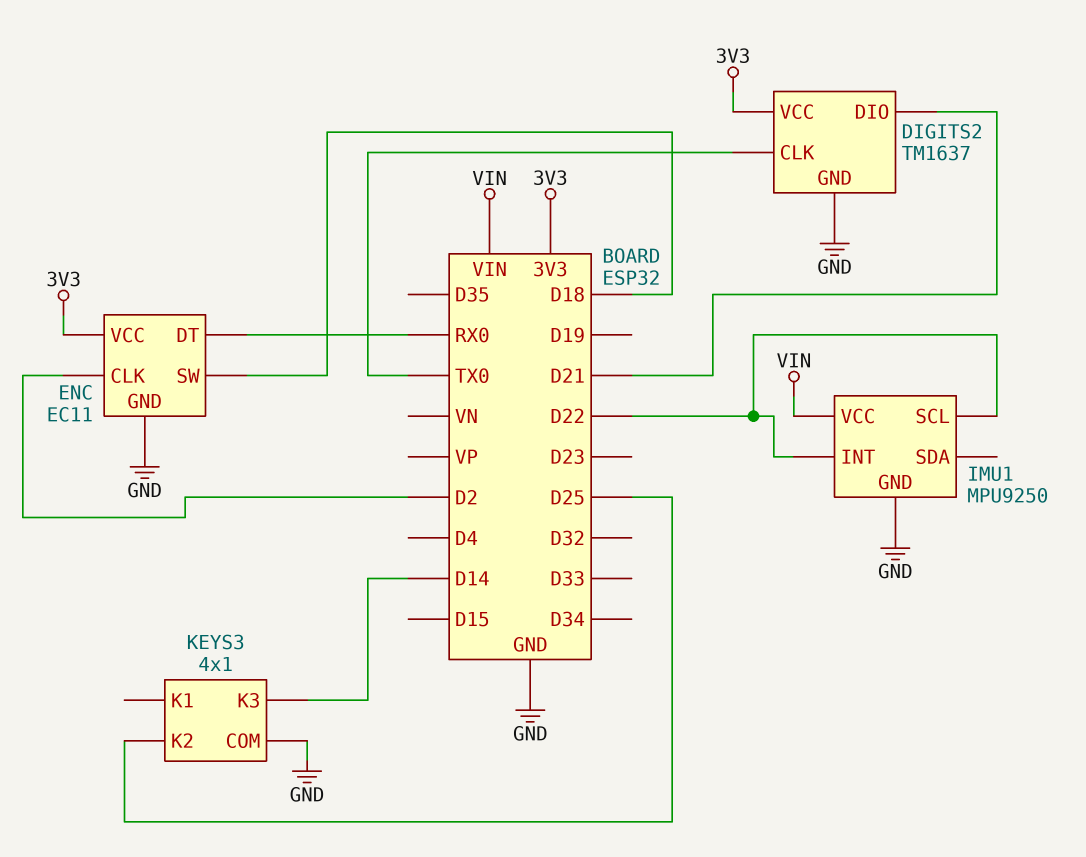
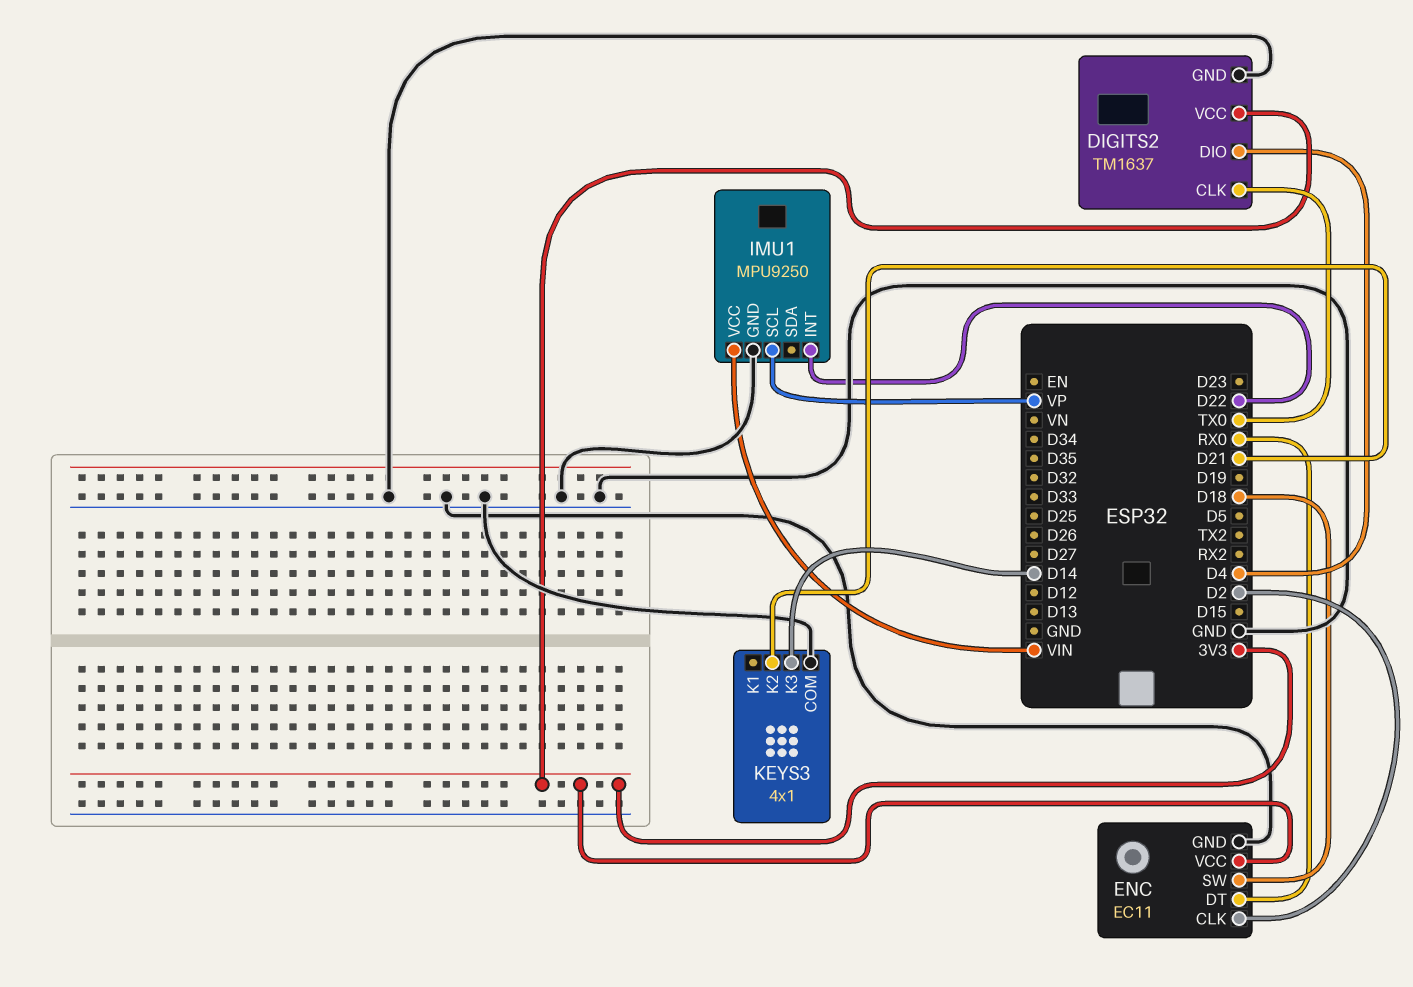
DIGITS2 pin DIO: D21 -> D4
IMU1 pin SCL: D22 -> VP
KEYS3 pin K2: D25 -> D21

